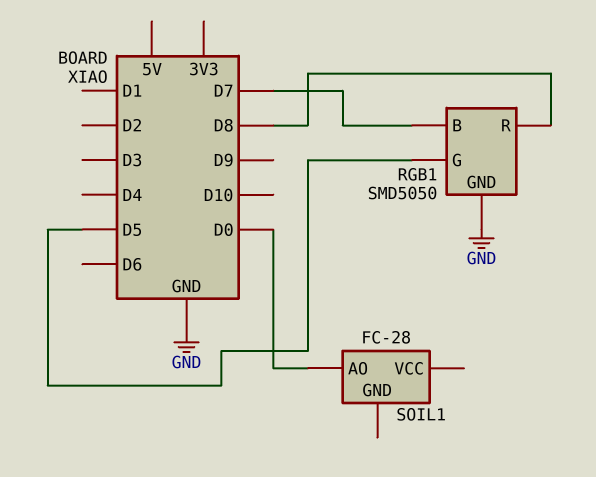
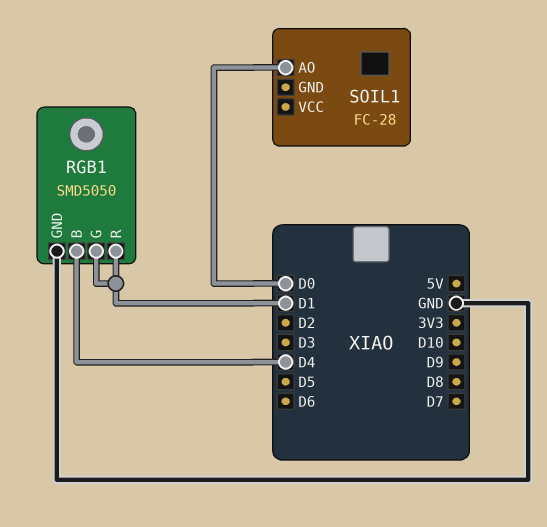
RGB1 pin B: D7 -> D4
RGB1 pin G: D5 -> D1
RGB1 pin R: D8 -> D1

